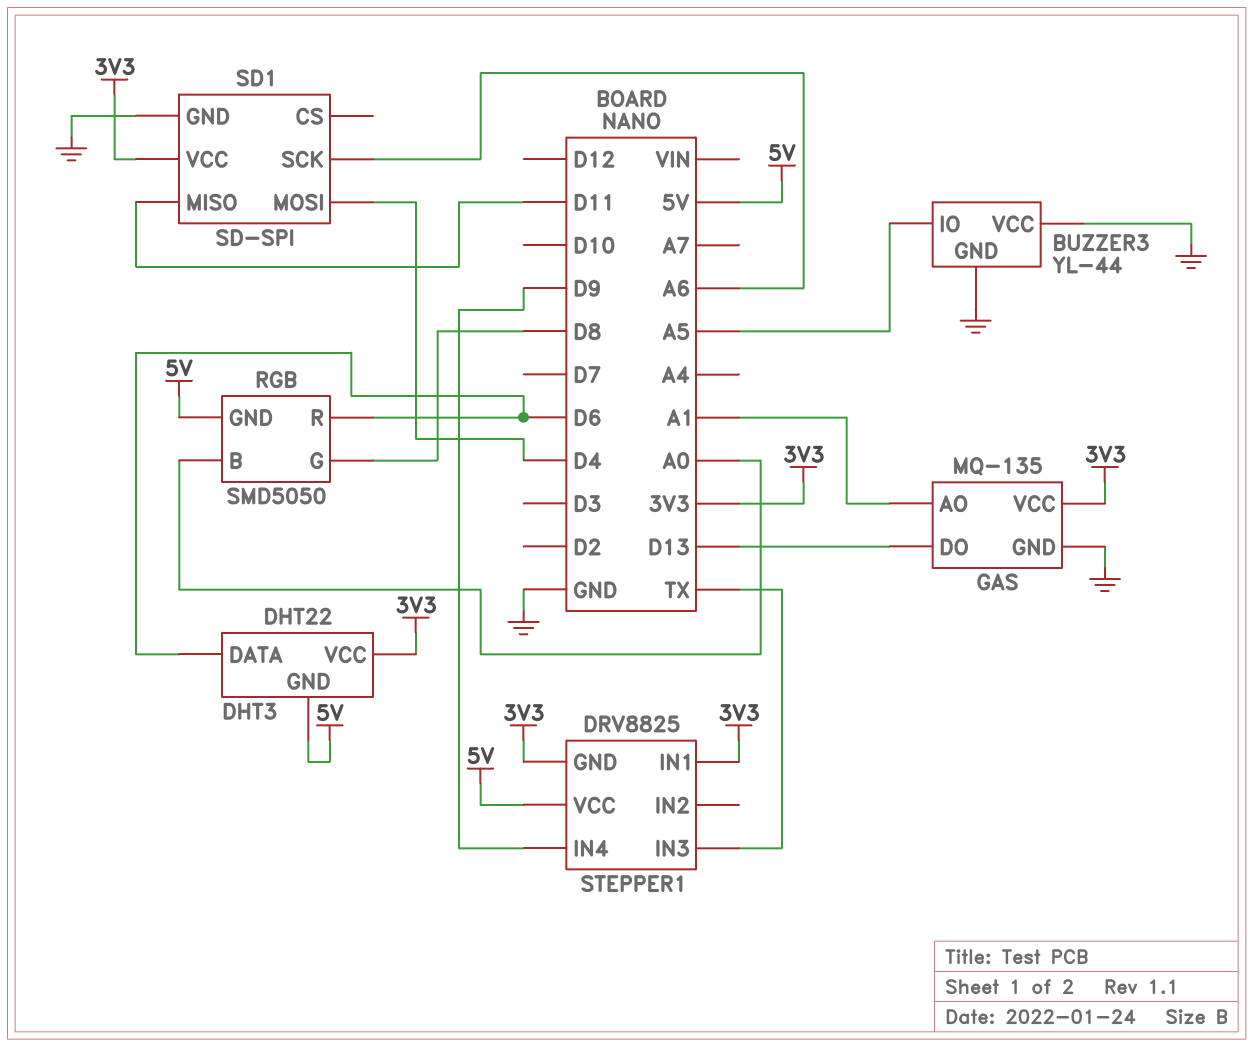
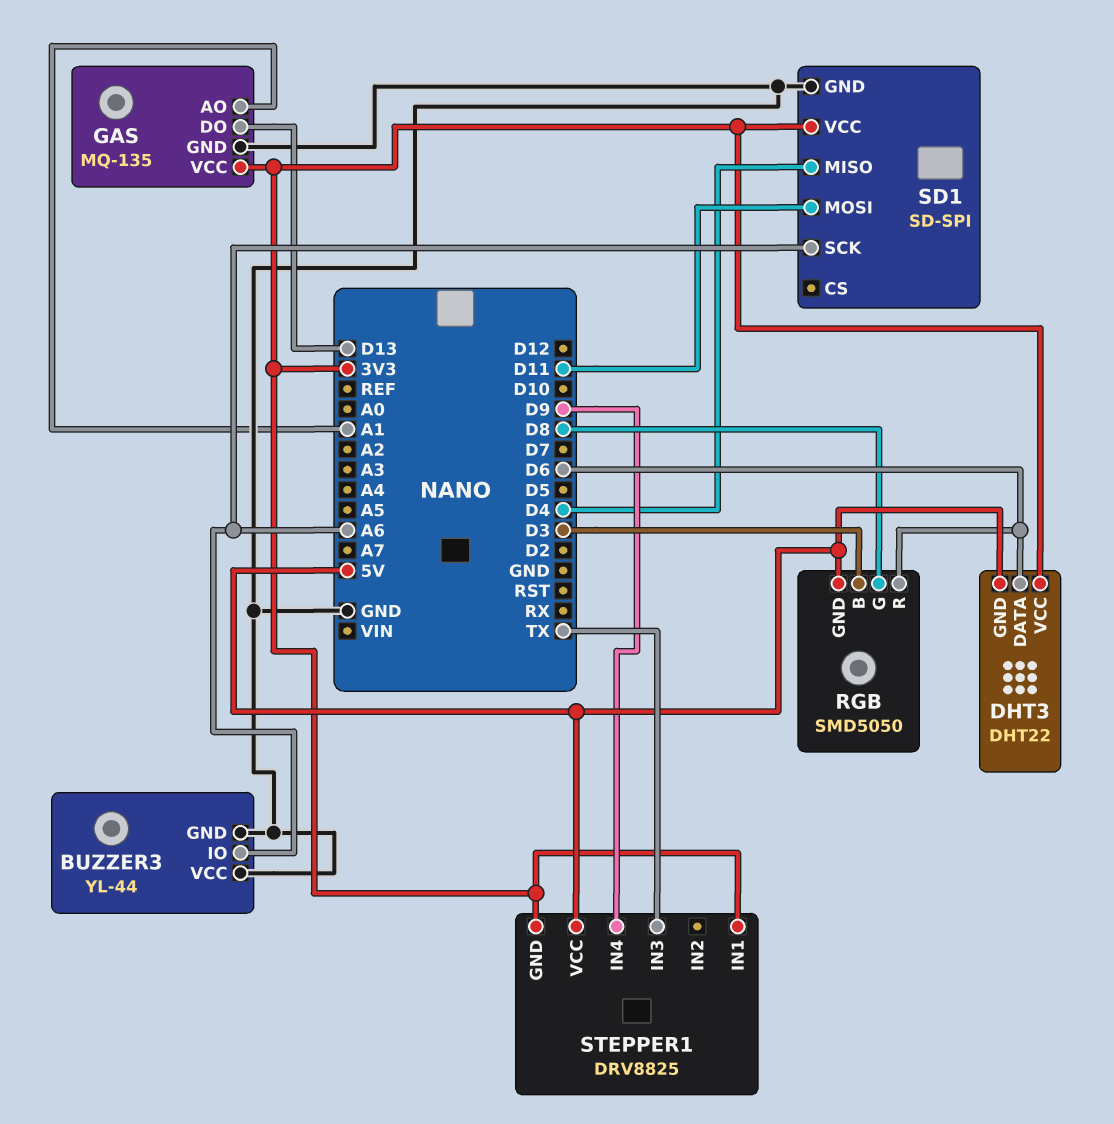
BUZZER3 pin IO: A5 -> A6
RGB pin B: A0 -> D3
SD1 pin MISO: D11 -> D4
SD1 pin MOSI: D4 -> D11

